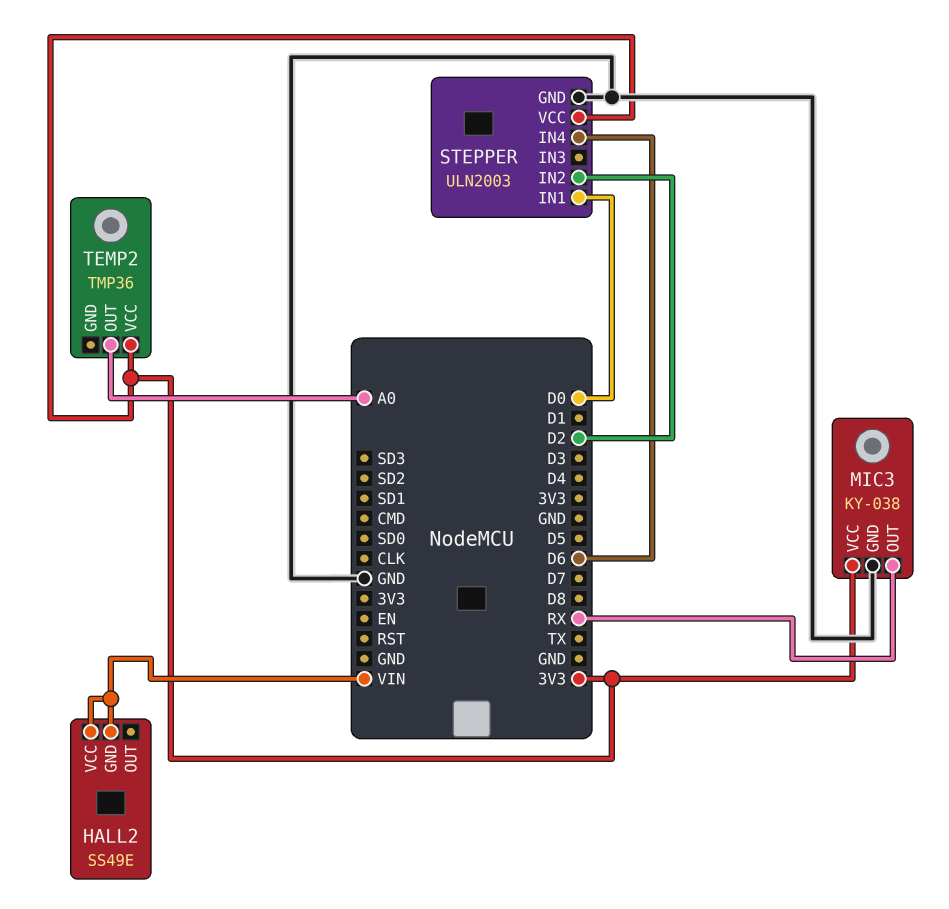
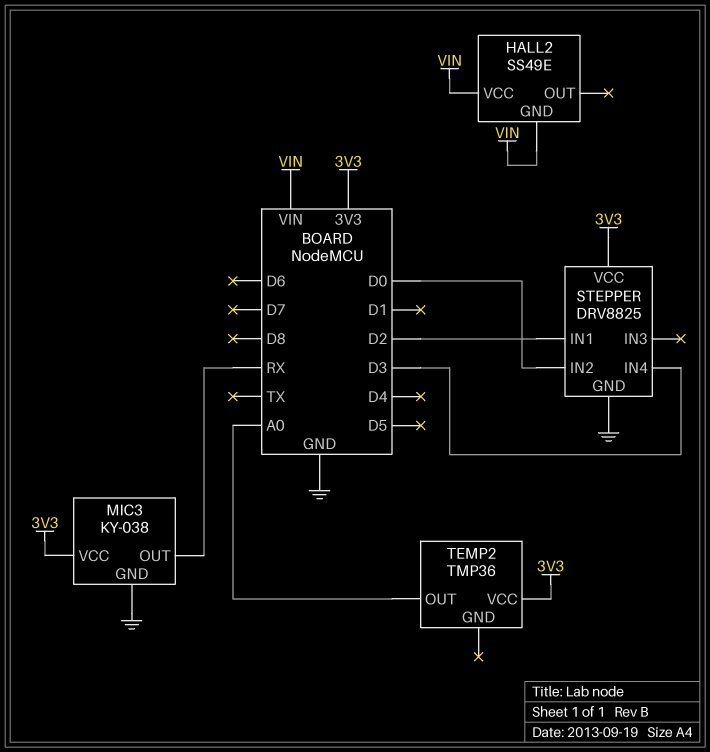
STEPPER: ULN2003 -> DRV8825
STEPPER pin IN1: D0 -> D2
STEPPER pin IN2: D2 -> D0
STEPPER pin IN4: D6 -> D3

